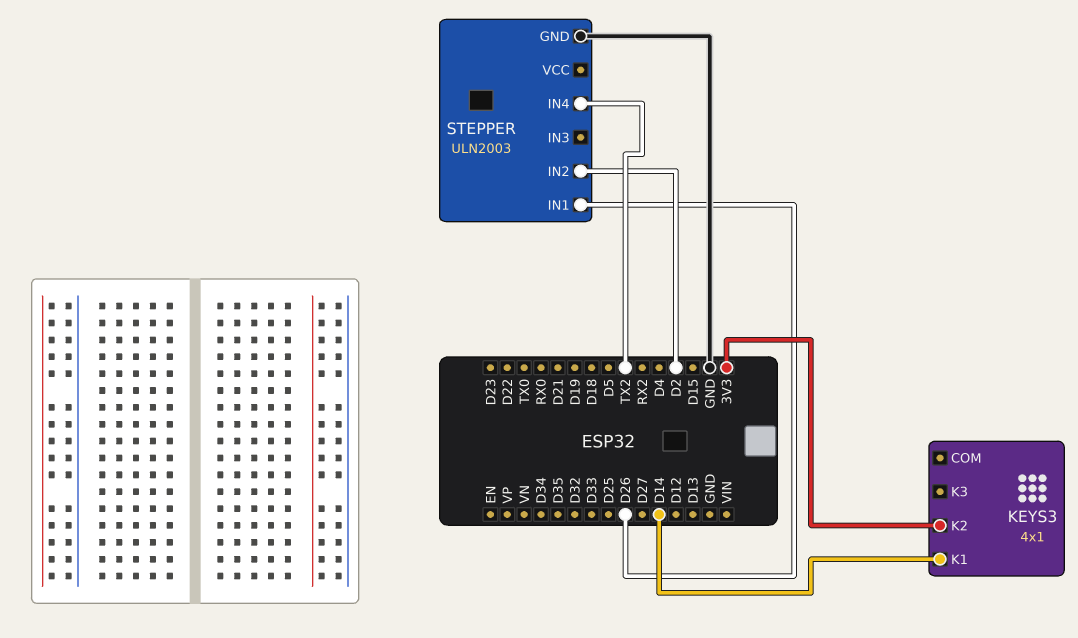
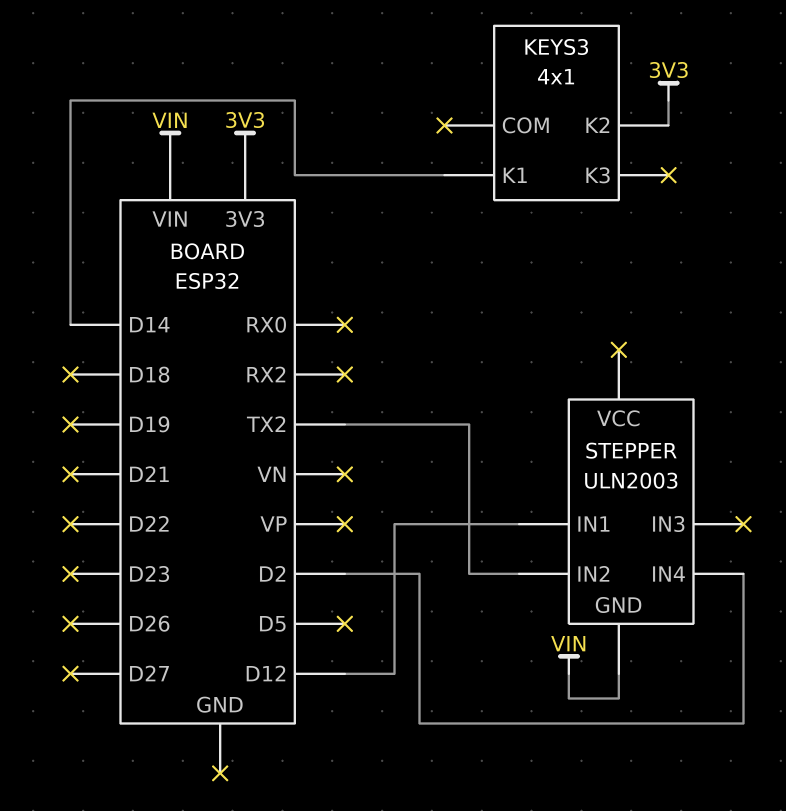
STEPPER pin GND: GND -> VIN
STEPPER pin IN1: D26 -> D12
STEPPER pin IN2: D2 -> TX2
STEPPER pin IN4: TX2 -> D2

